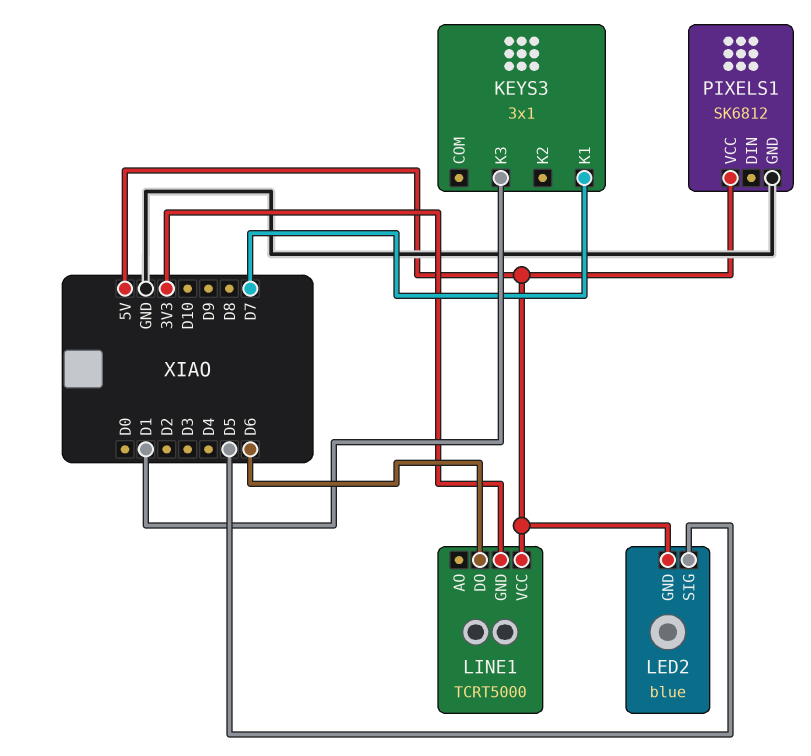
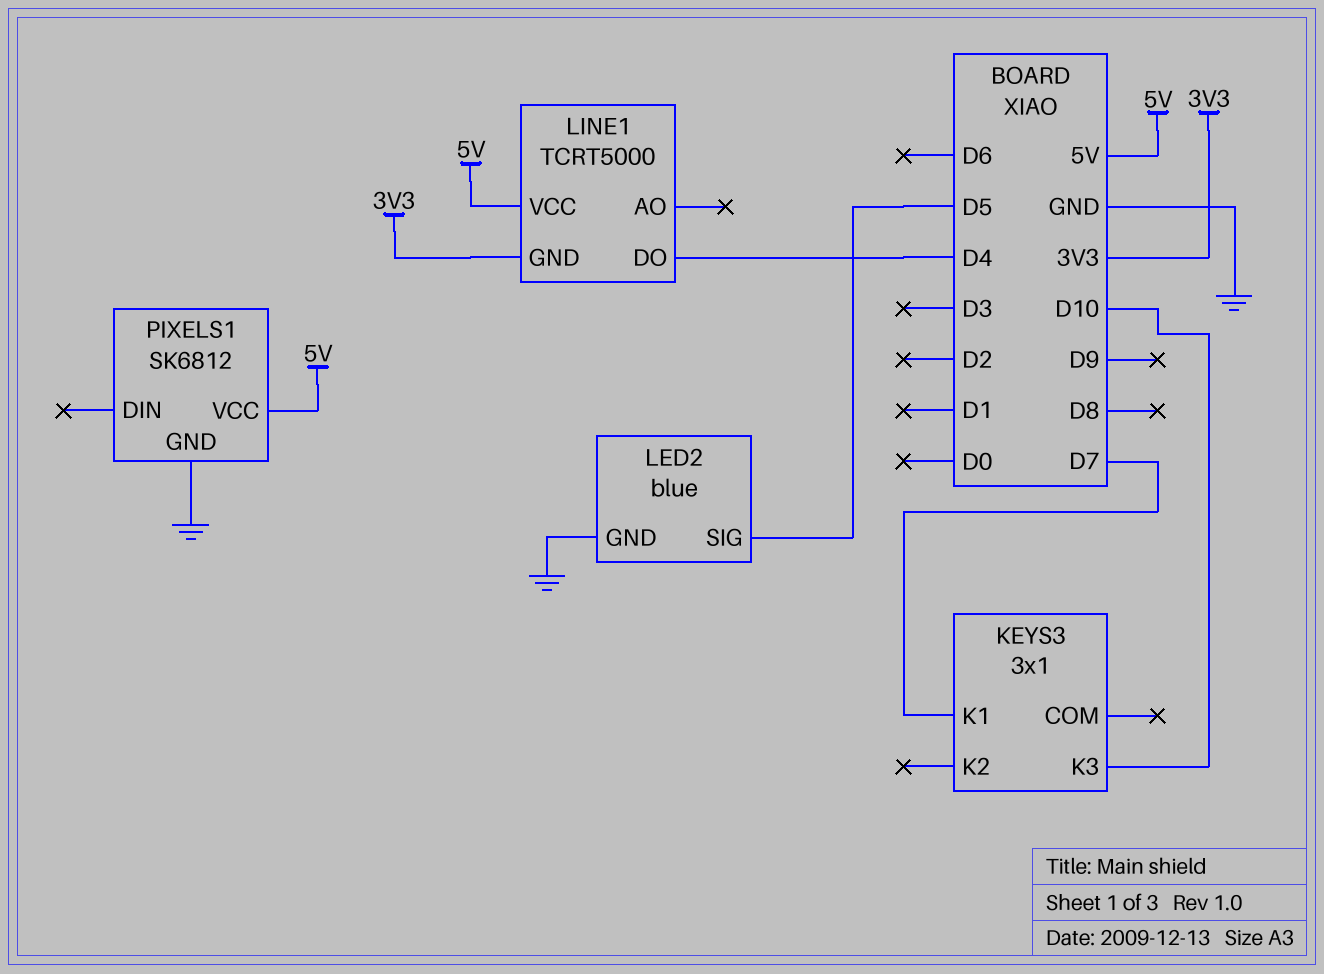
KEYS3 pin K3: D1 -> D10
LED2 pin GND: 5V -> GND
LINE1 pin DO: D6 -> D4

